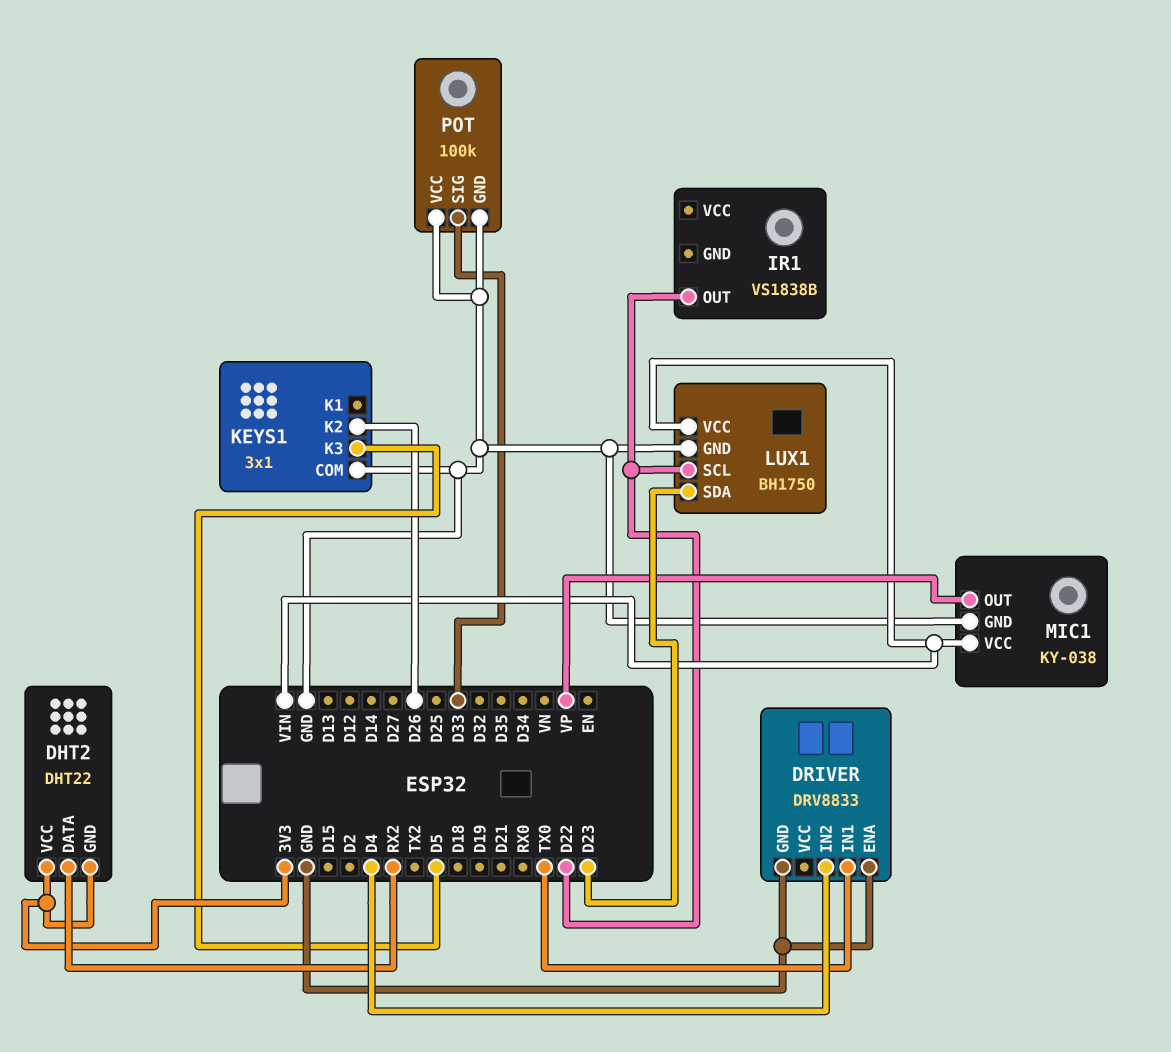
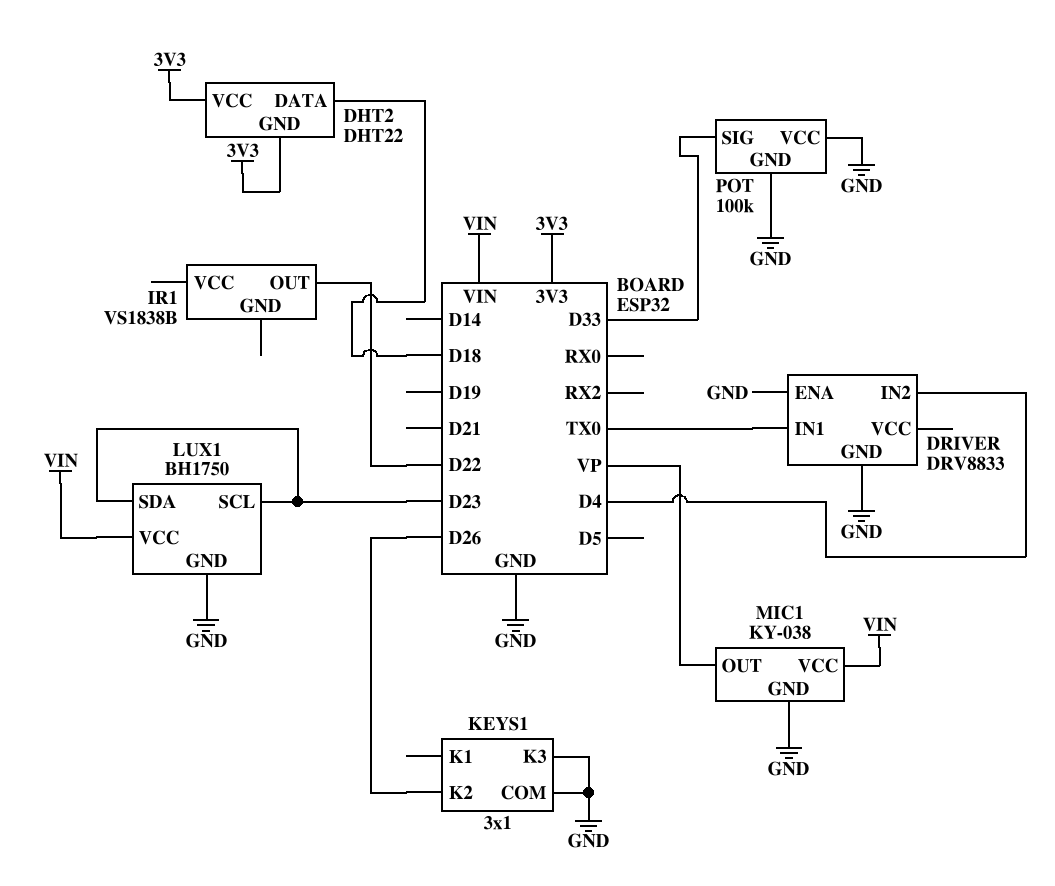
DHT2 pin DATA: RX2 -> D18
KEYS1 pin K3: D5 -> GND
LUX1 pin SCL: D22 -> D23

